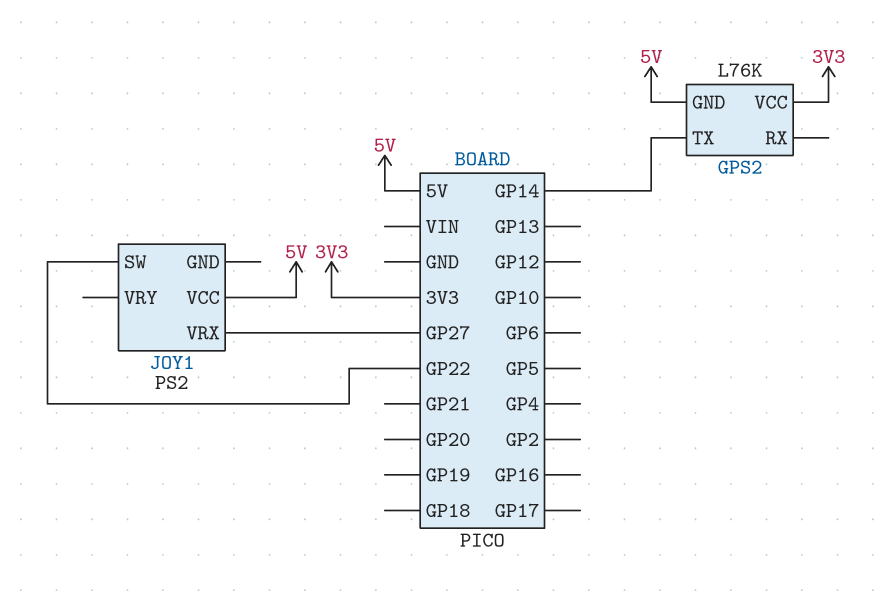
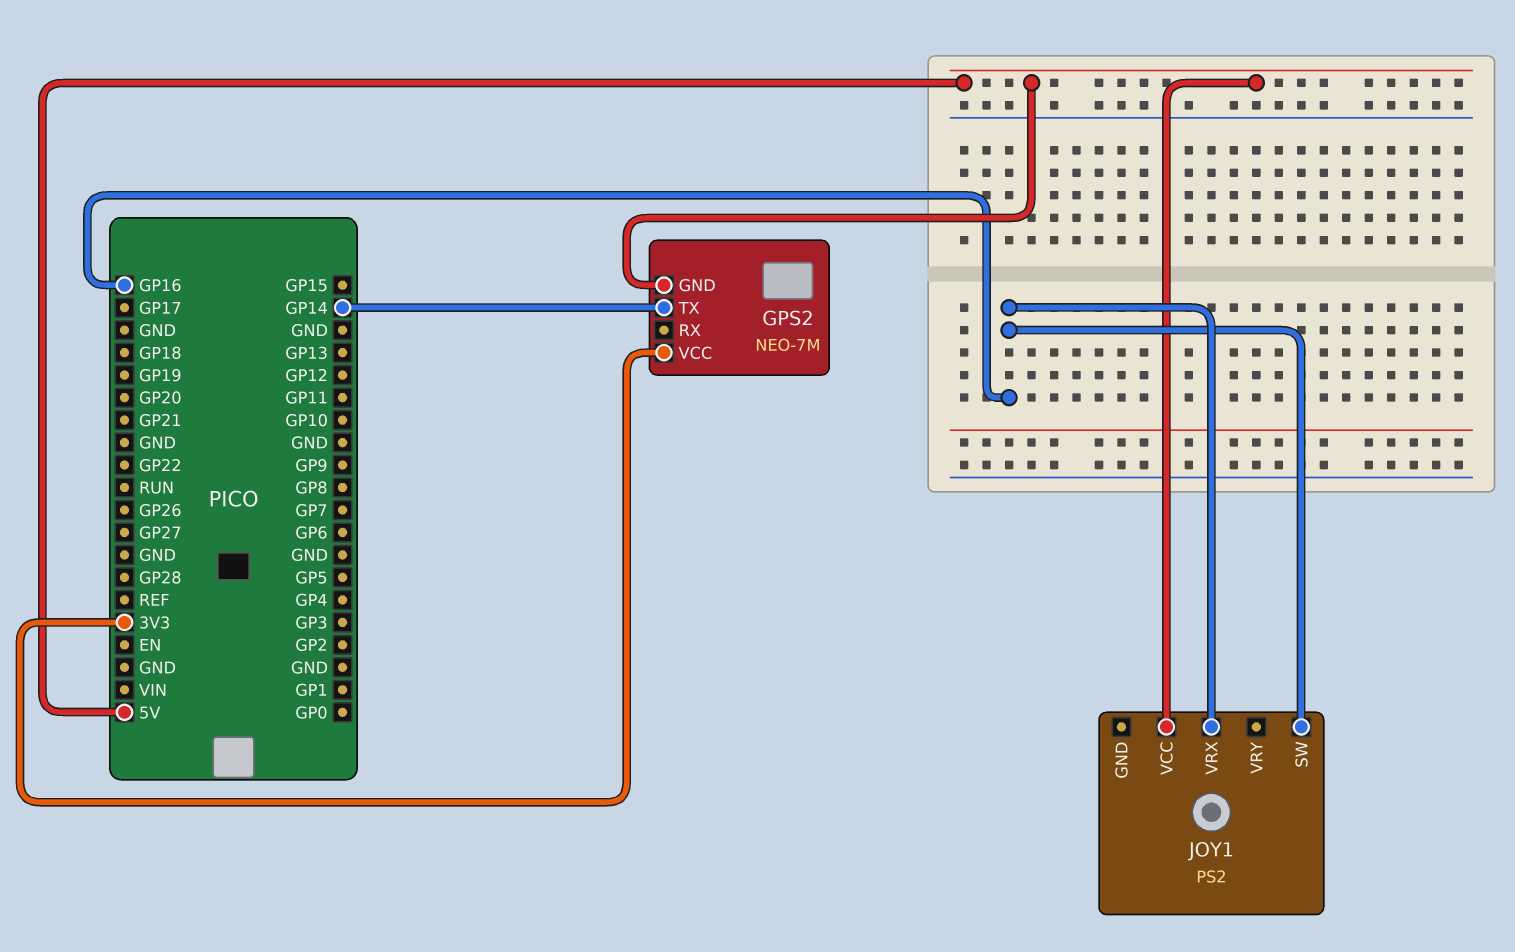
GPS2: L76K -> NEO-7M
JOY1 pin SW: GP22 -> GP16
JOY1 pin VRX: GP27 -> GP16

